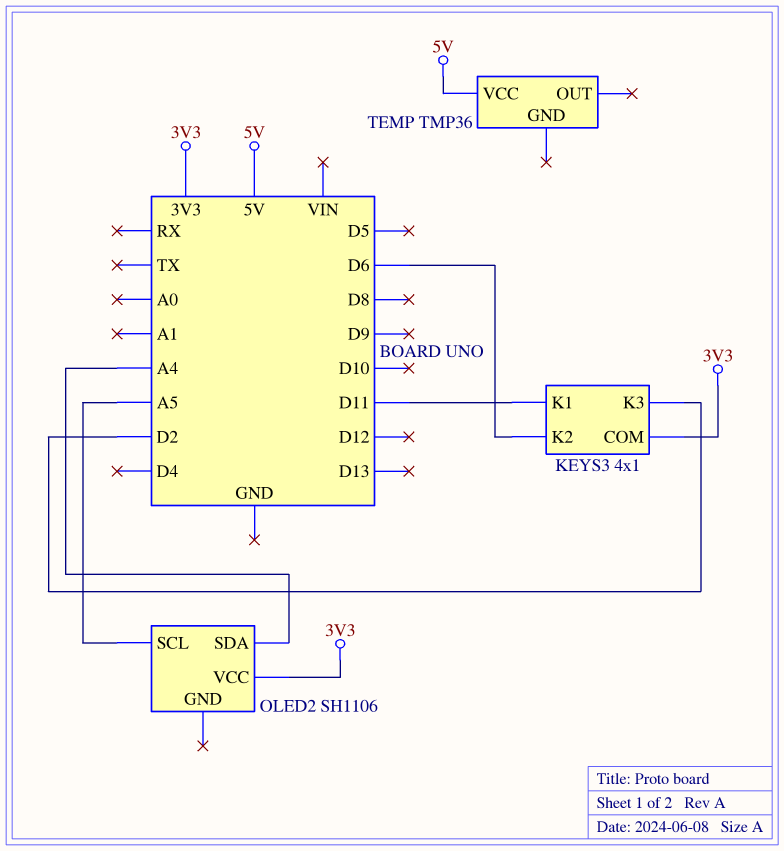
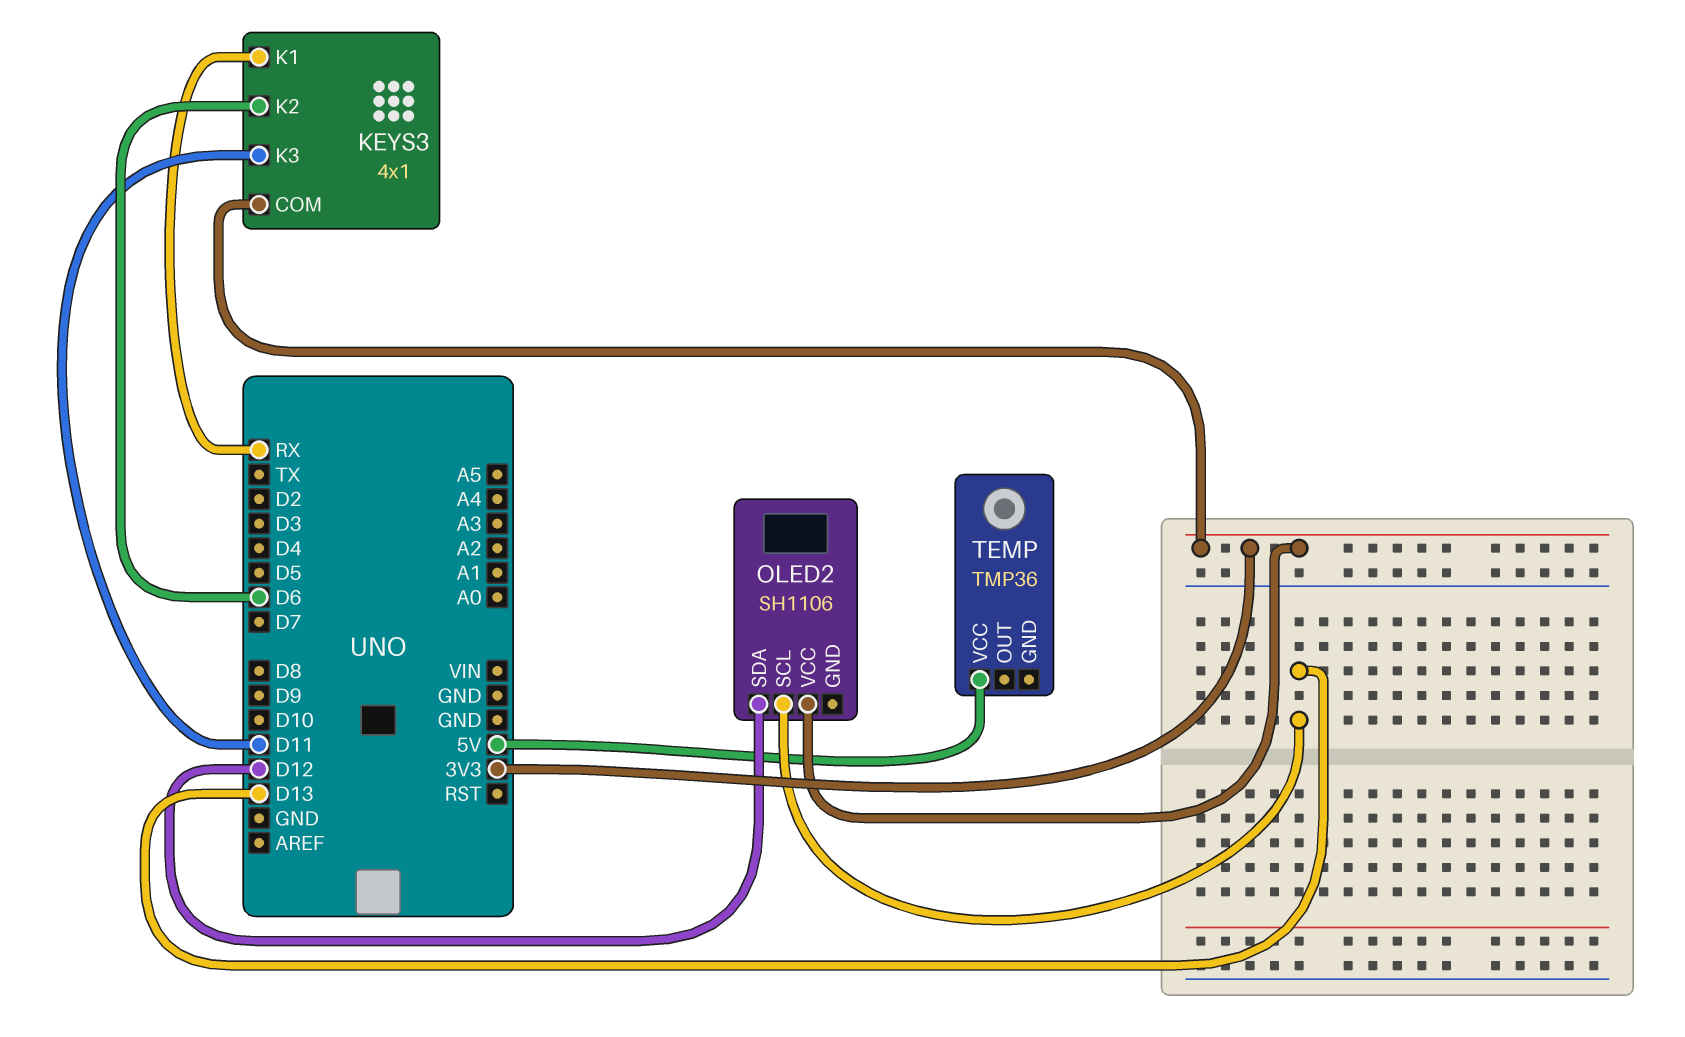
KEYS3 pin K1: D11 -> RX
KEYS3 pin K3: D2 -> D11
OLED2 pin SCL: A5 -> D13
OLED2 pin SDA: A4 -> D12

